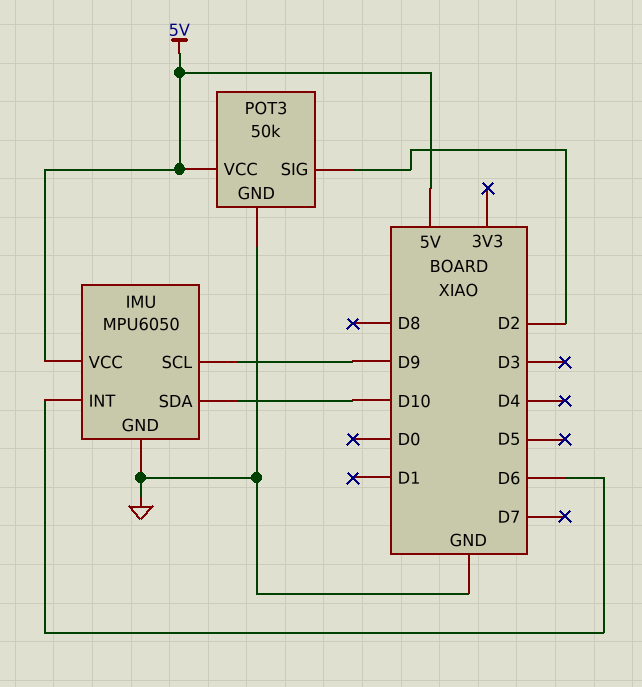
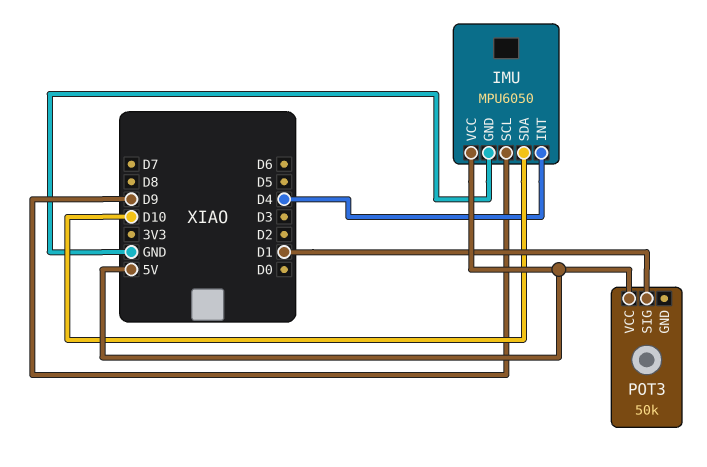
IMU pin INT: D6 -> D4
POT3 pin GND: GND -> none
POT3 pin SIG: D2 -> D1

